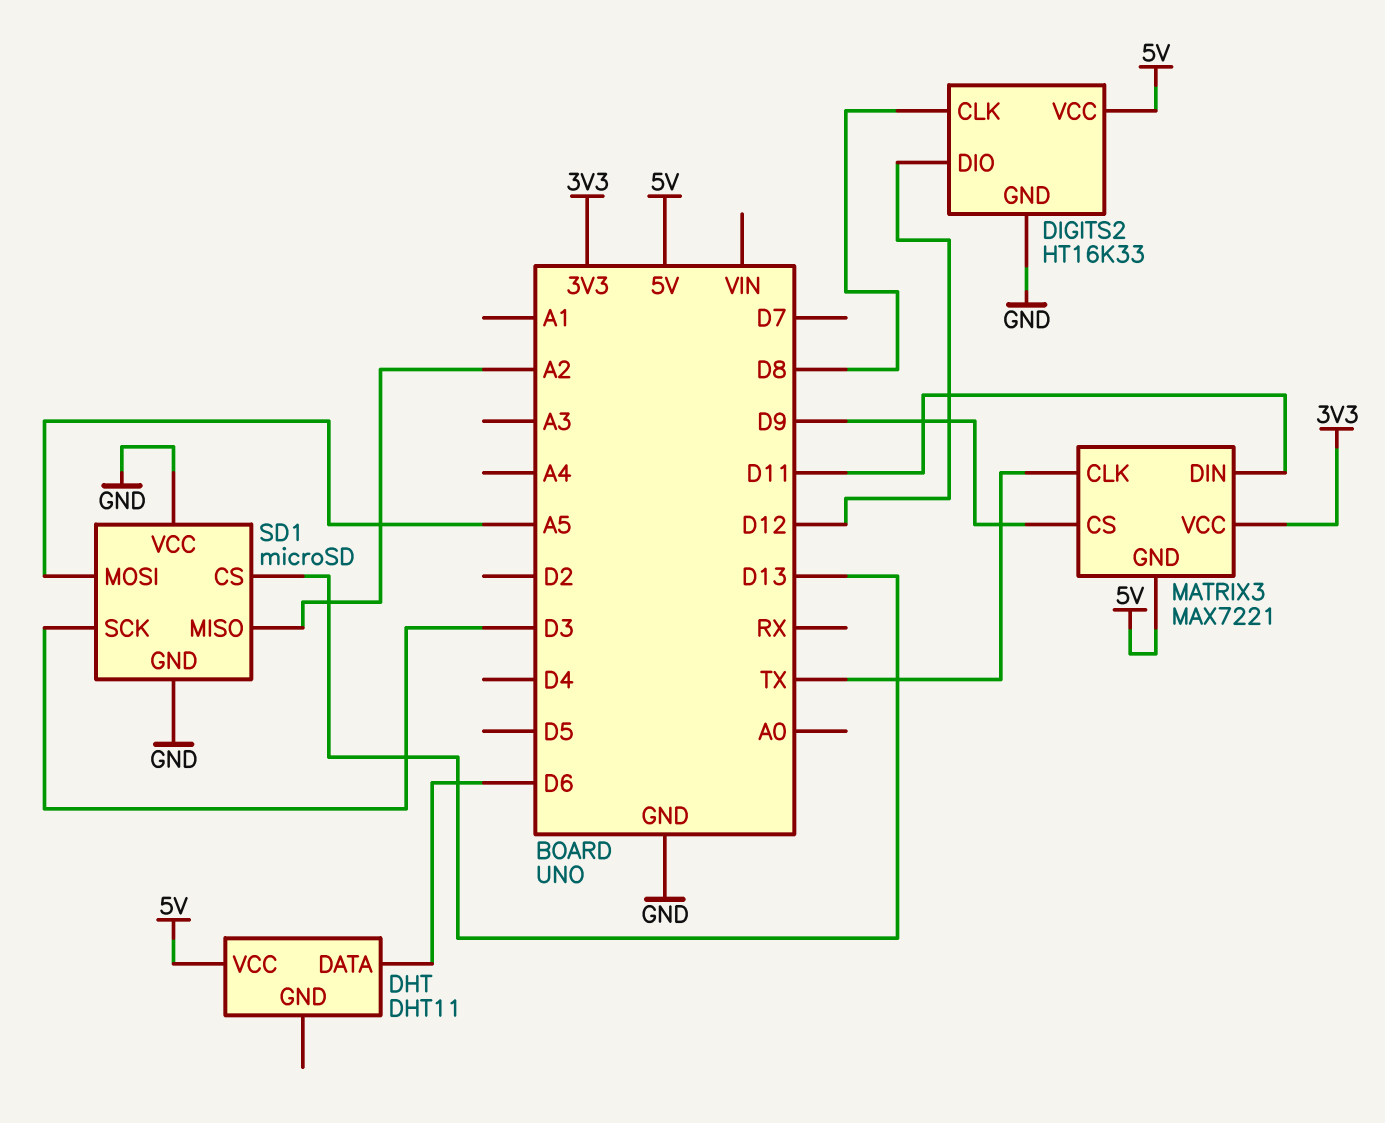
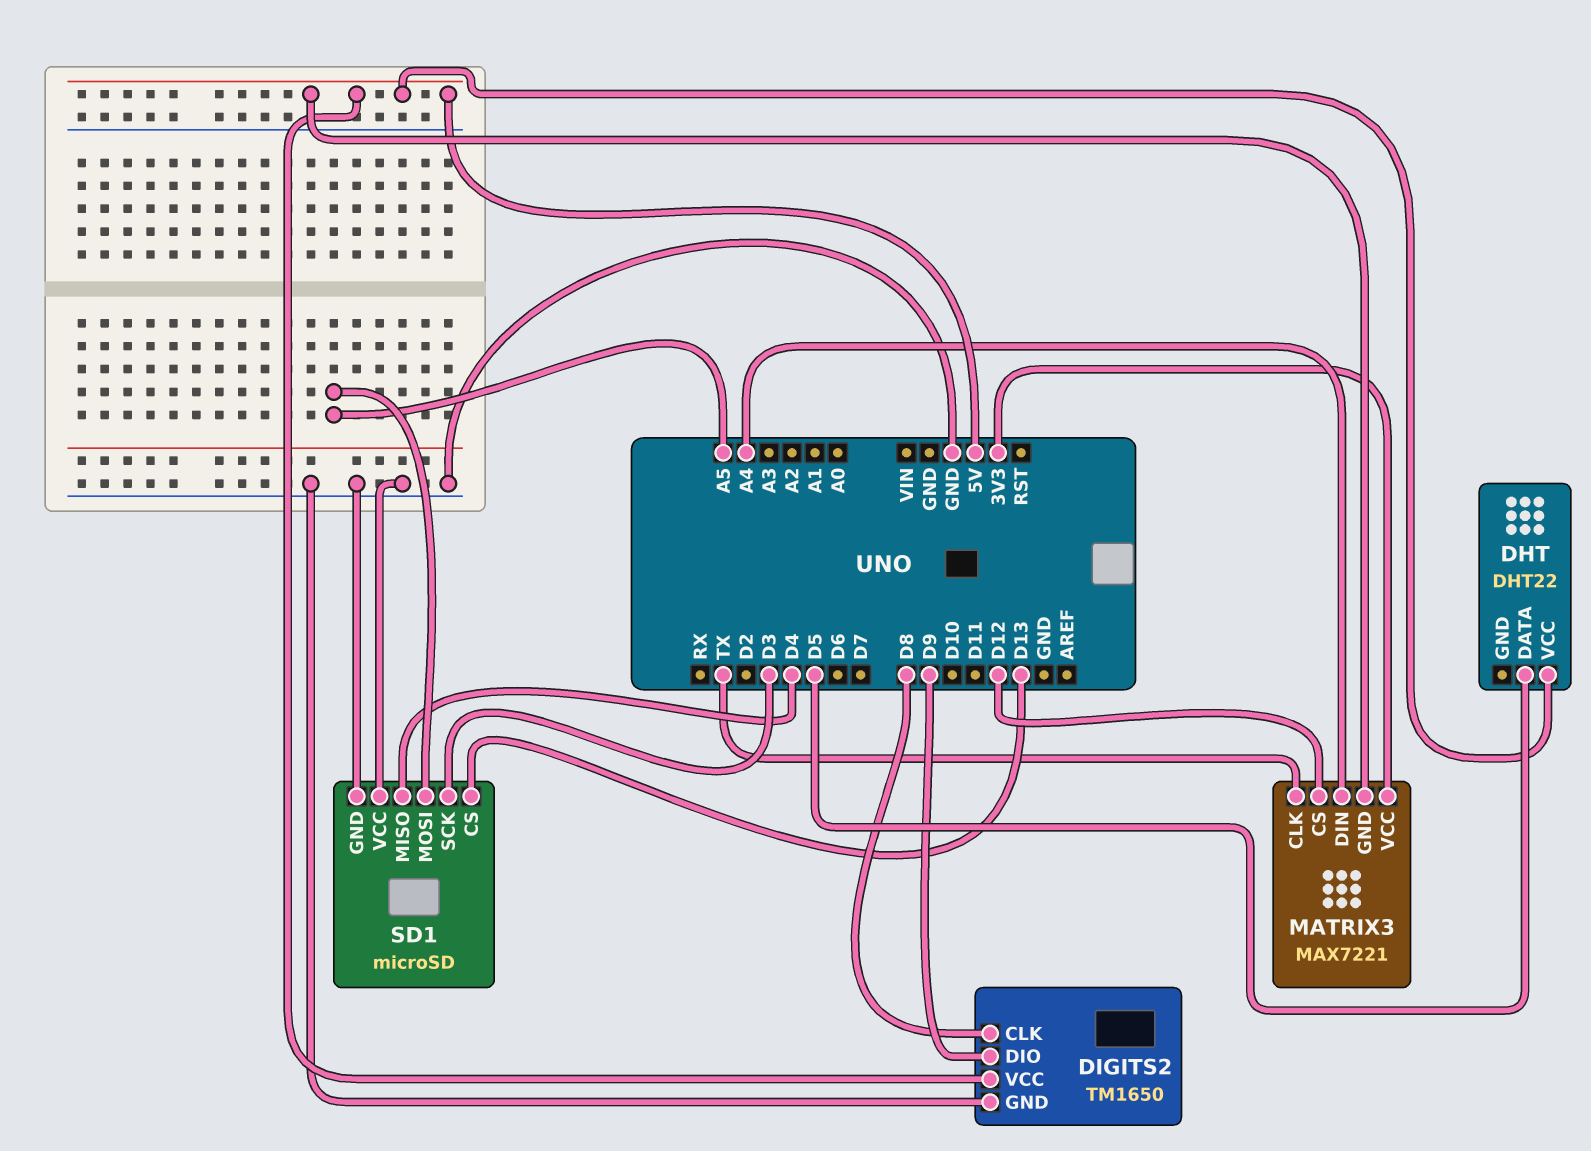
DHT: DHT11 -> DHT22
DHT pin DATA: D6 -> D5
DIGITS2: HT16K33 -> TM1650
DIGITS2 pin DIO: D12 -> D9
MATRIX3 pin CS: D9 -> D12
MATRIX3 pin DIN: D11 -> A4
SD1 pin MISO: A2 -> D4

